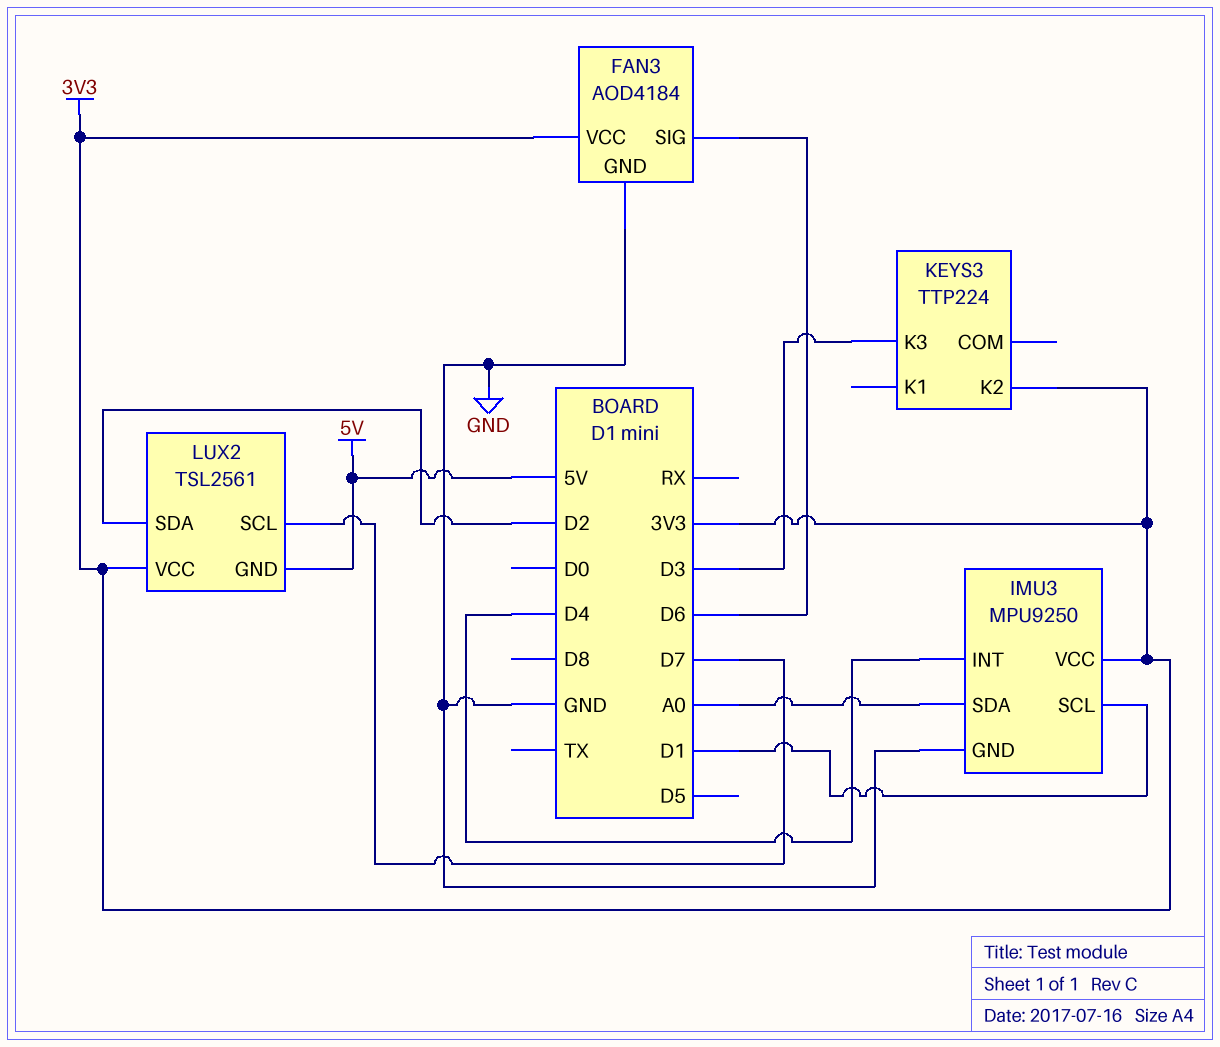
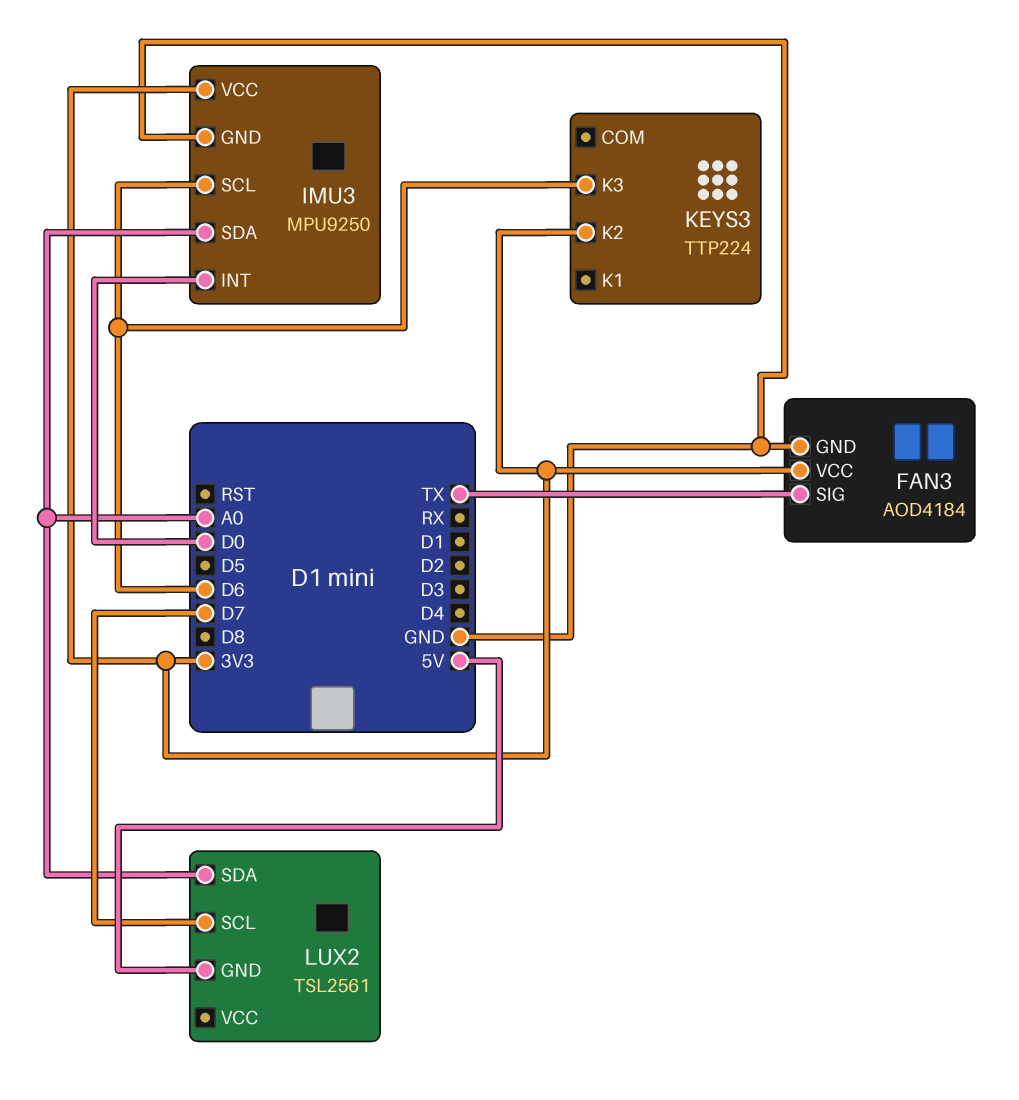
FAN3 pin SIG: D6 -> TX
IMU3 pin INT: D4 -> D0
IMU3 pin SCL: D1 -> D6
KEYS3 pin K3: D3 -> D6
LUX2 pin SDA: D2 -> A0
LUX2 pin VCC: 3V3 -> none

